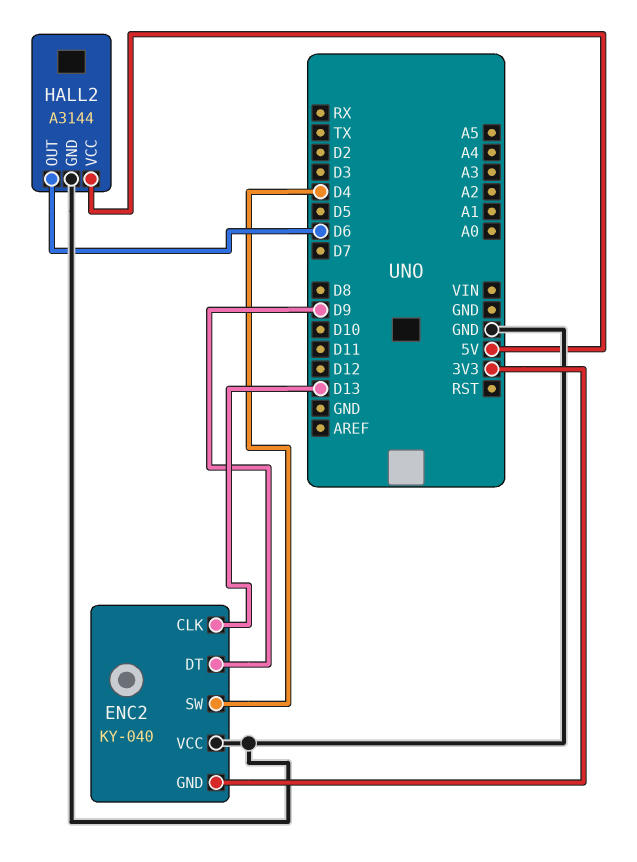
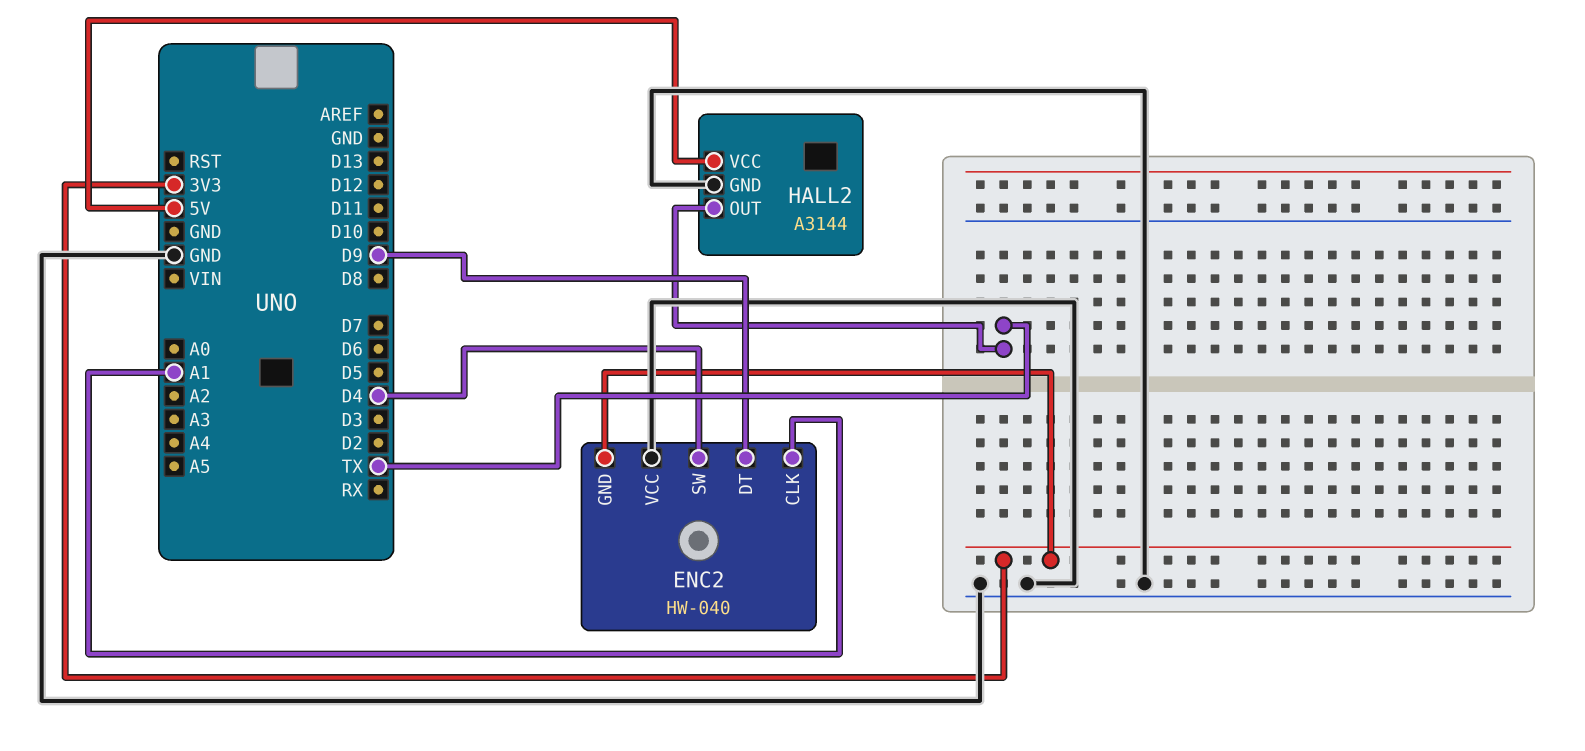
ENC2: KY-040 -> HW-040
ENC2 pin CLK: D13 -> A1
HALL2 pin OUT: D6 -> TX

